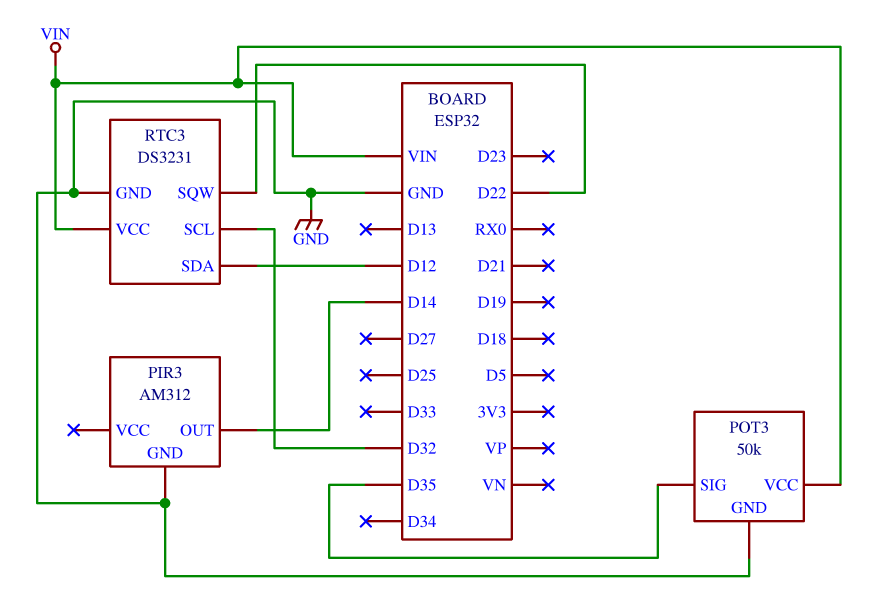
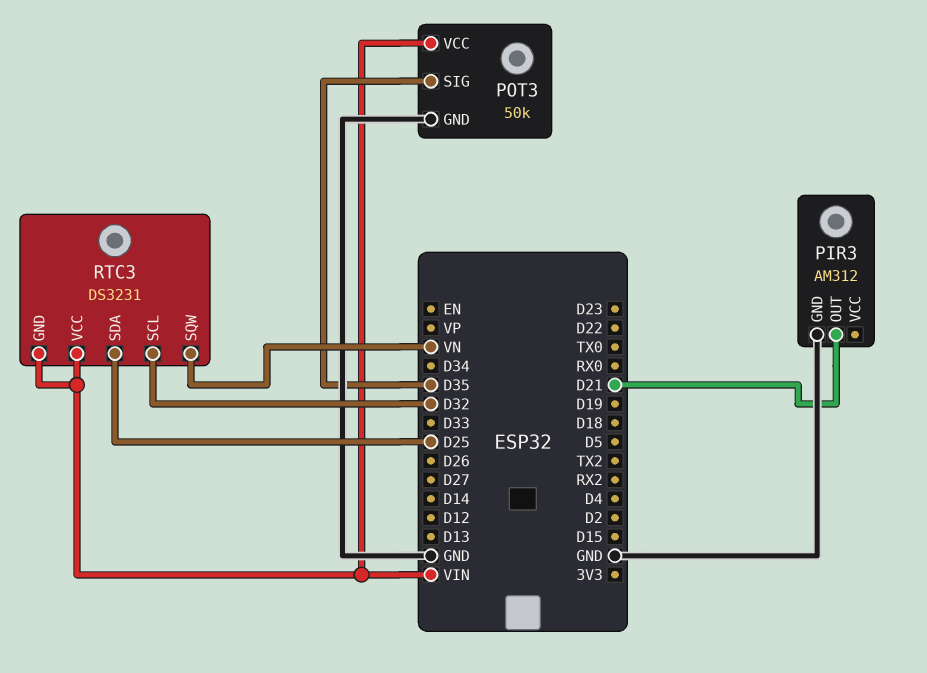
PIR3 pin OUT: D14 -> D21
RTC3 pin GND: GND -> VIN
RTC3 pin SDA: D12 -> D25
RTC3 pin SQW: D22 -> VN

